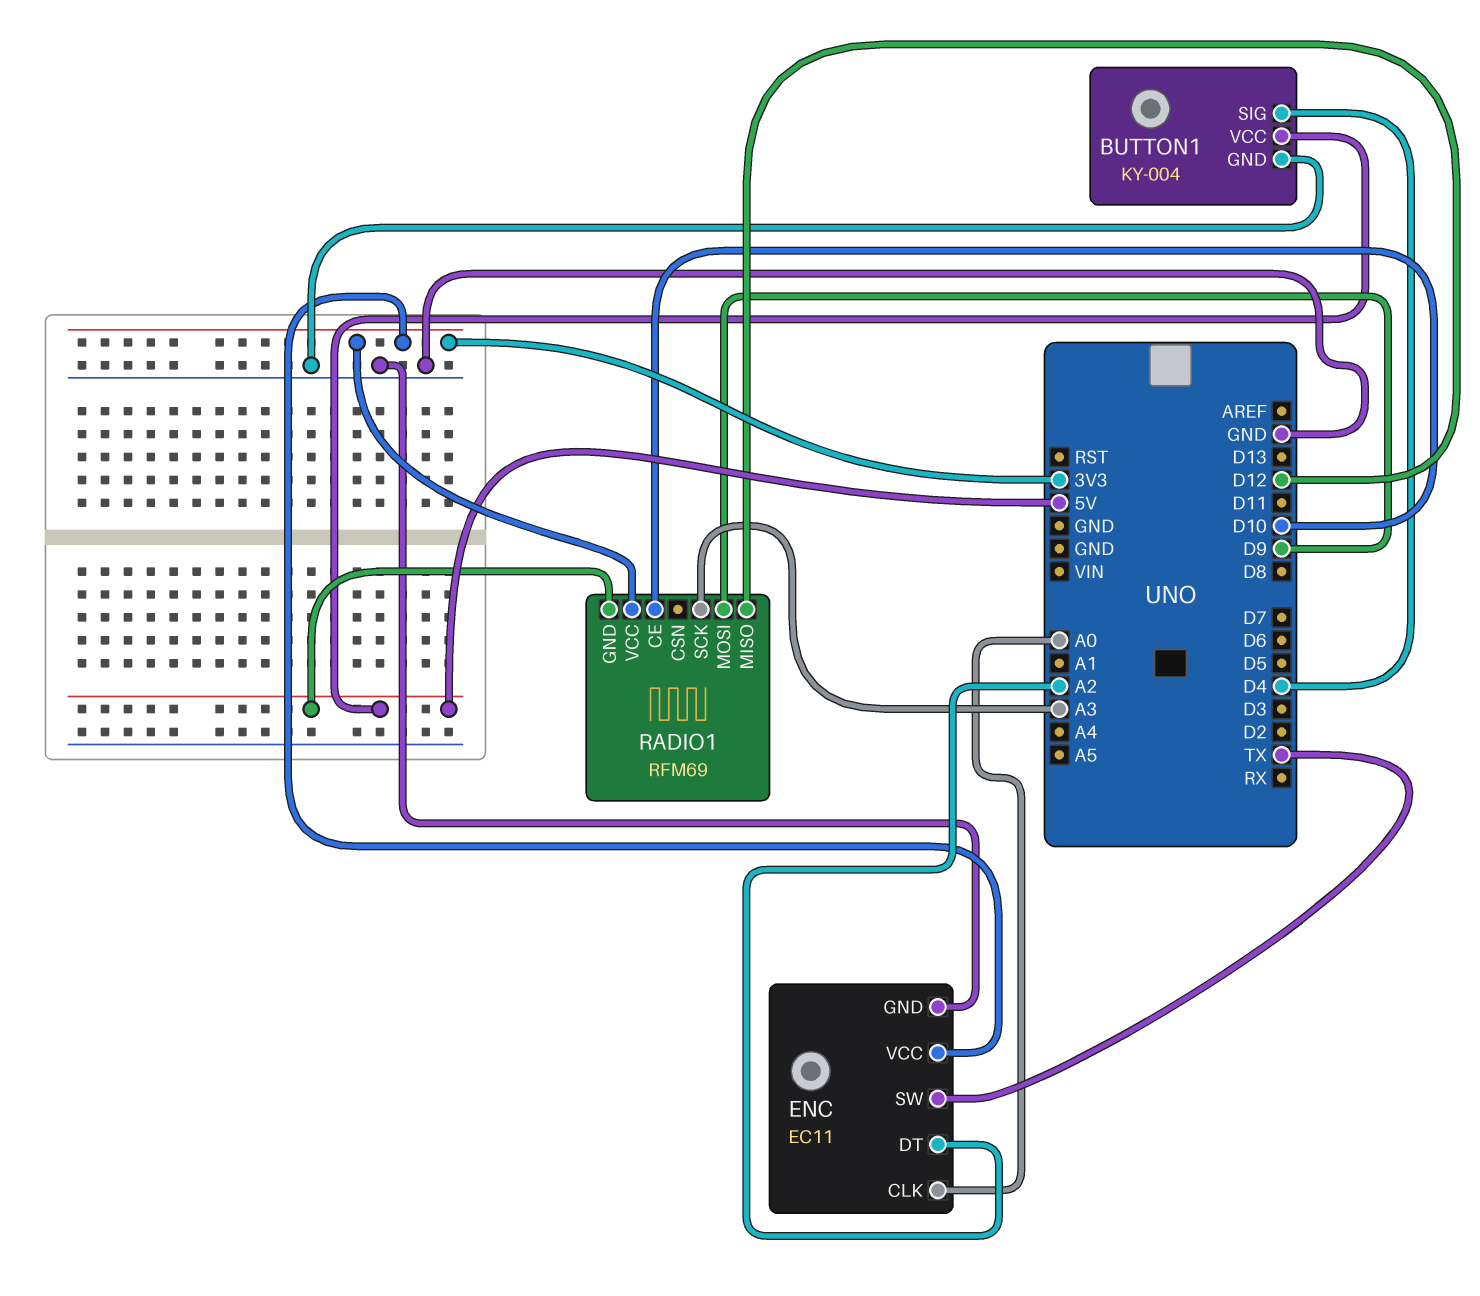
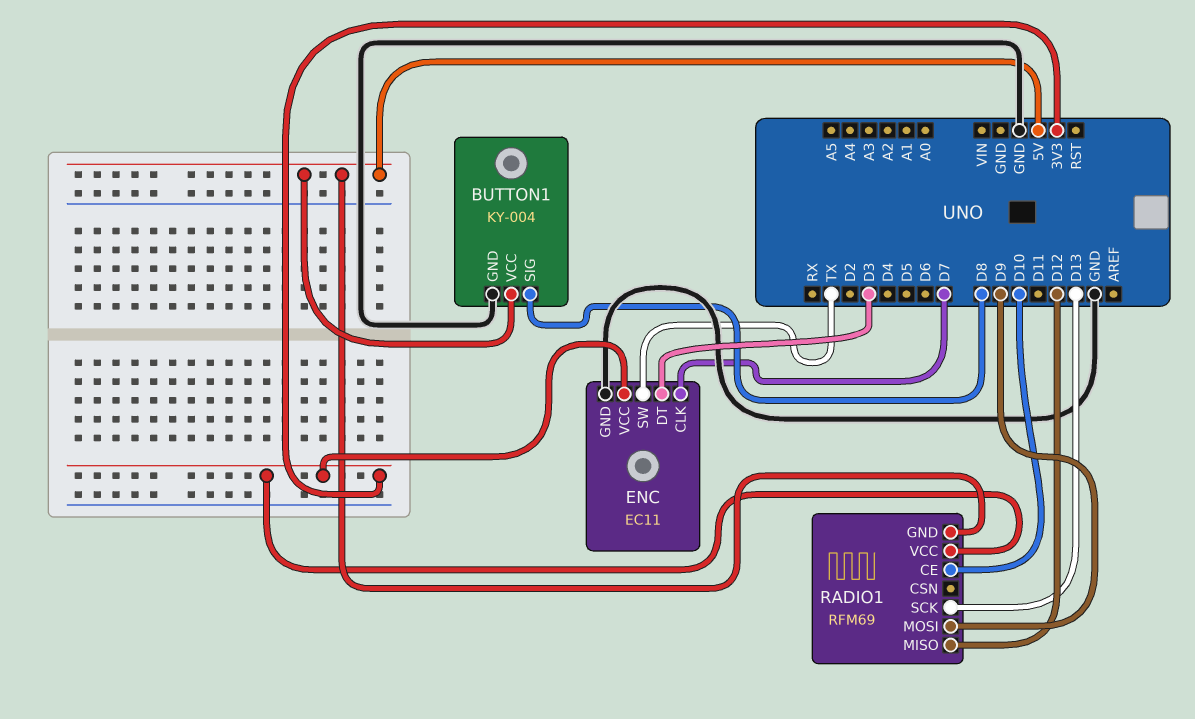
BUTTON1 pin SIG: D4 -> D8
ENC pin CLK: A0 -> D7
ENC pin DT: A2 -> D3
RADIO1 pin SCK: A3 -> D13

